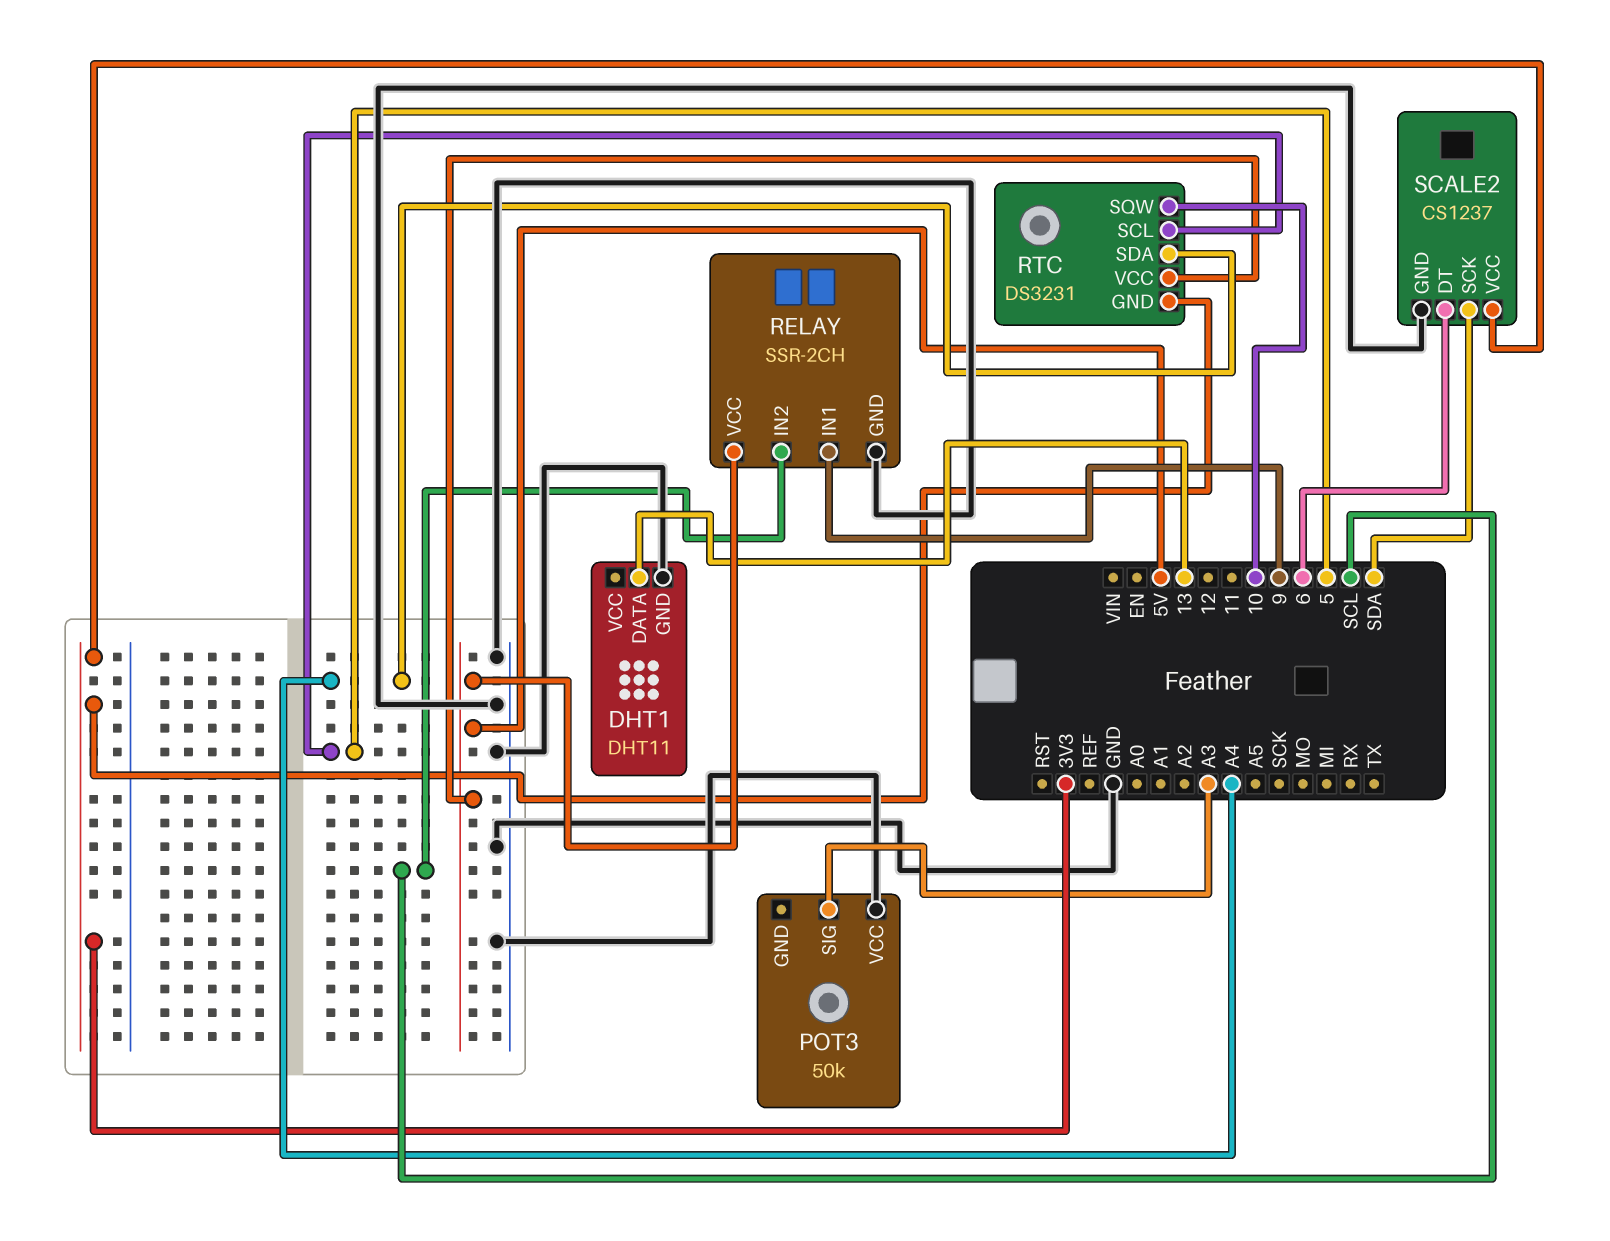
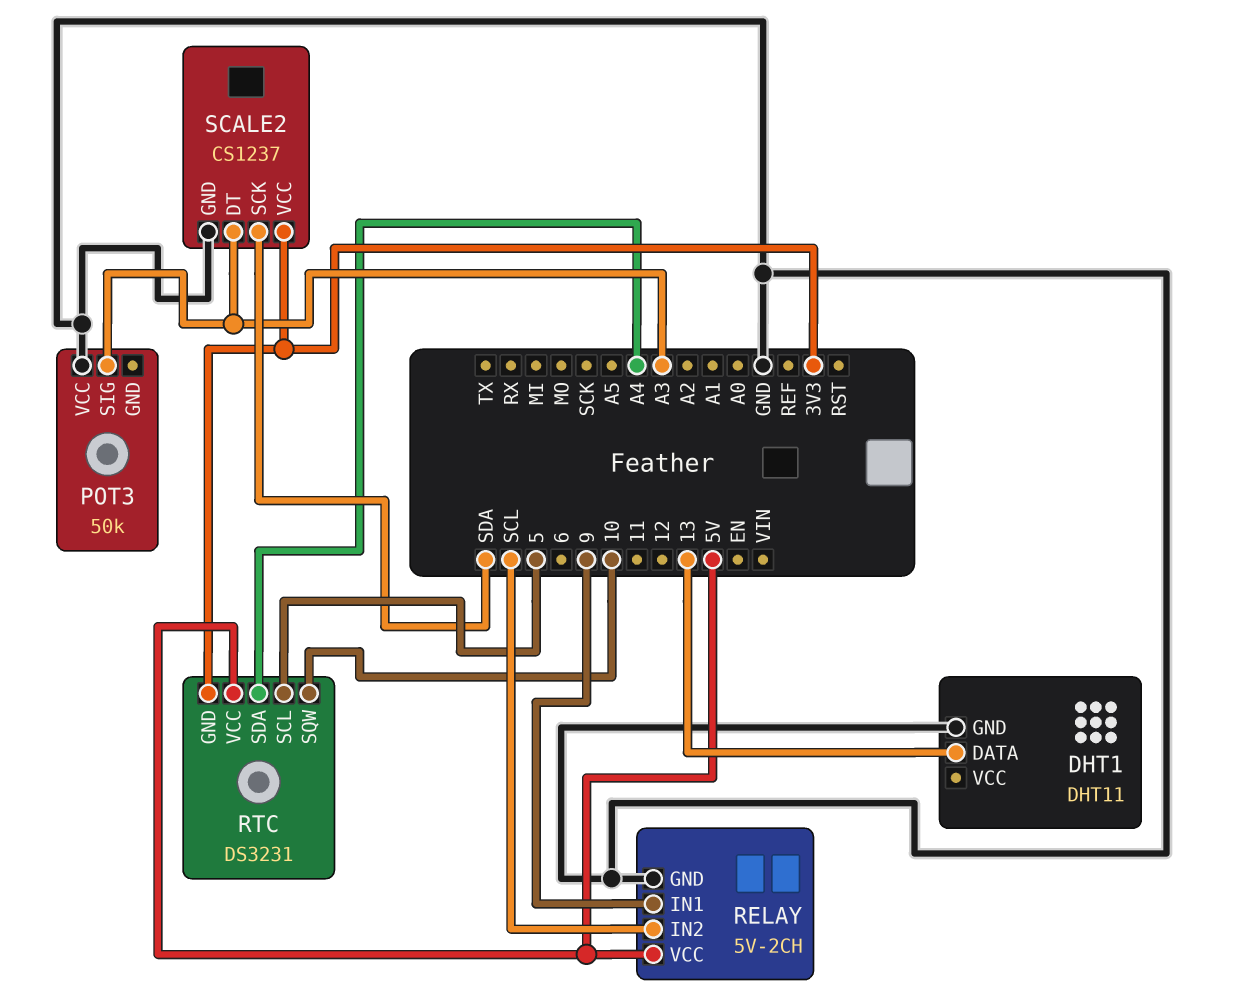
RELAY: SSR-2CH -> 5V-2CH
SCALE2 pin DT: 6 -> A3

